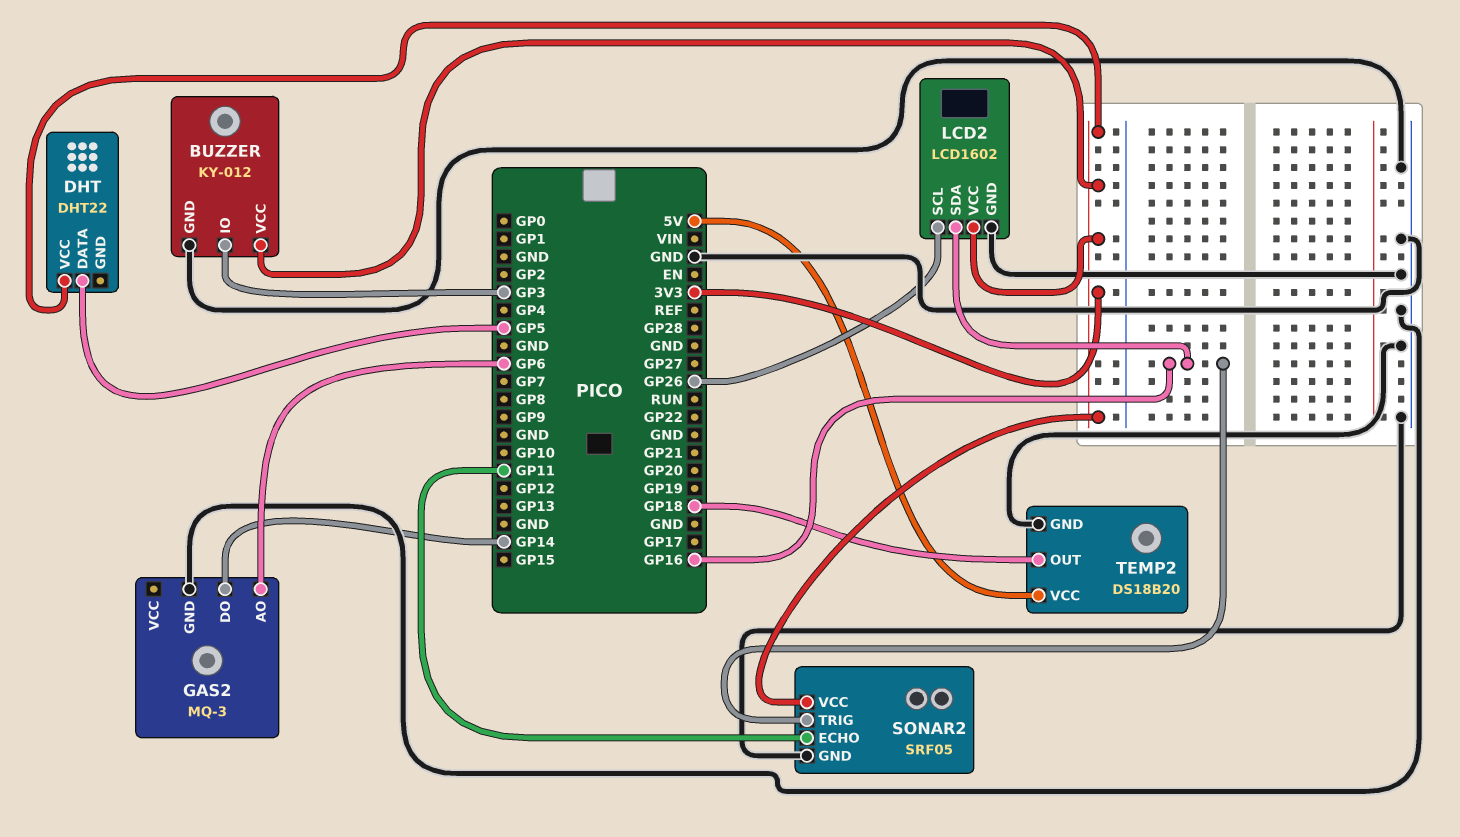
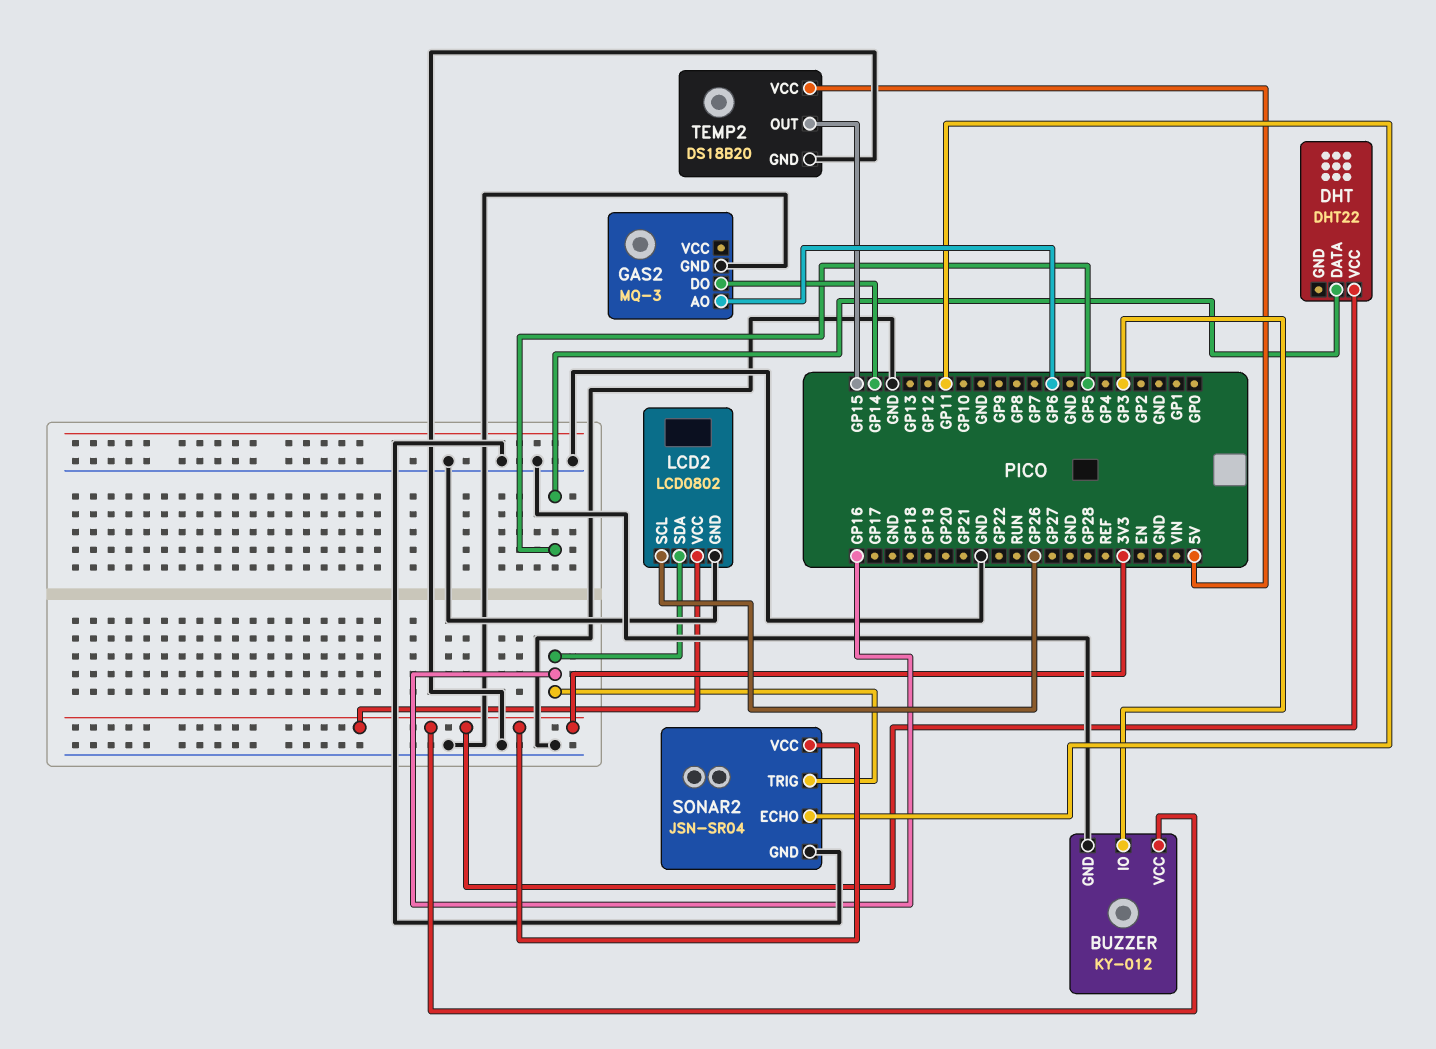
LCD2: LCD1602 -> LCD0802
SONAR2: SRF05 -> JSN-SR04
TEMP2 pin OUT: GP18 -> GP15

